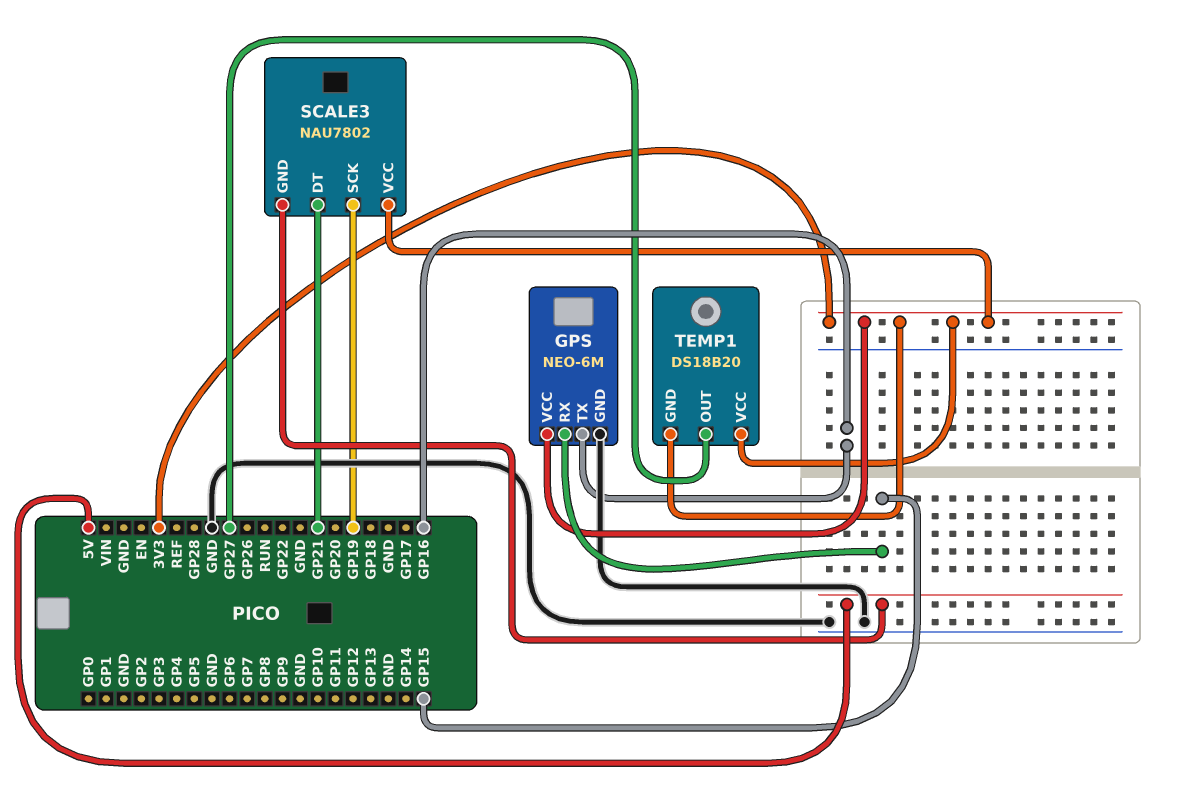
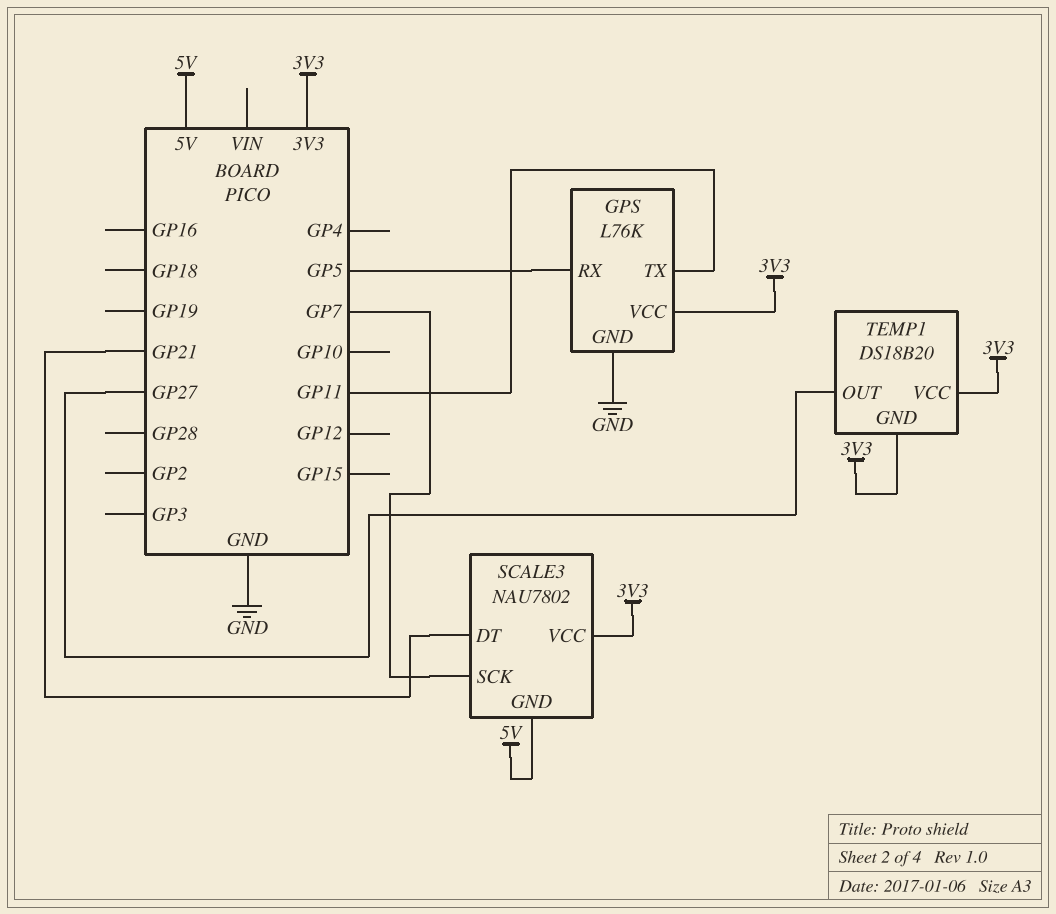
GPS: NEO-6M -> L76K
GPS pin RX: GP15 -> GP5
GPS pin TX: GP16 -> GP11
SCALE3 pin SCK: GP19 -> GP7

